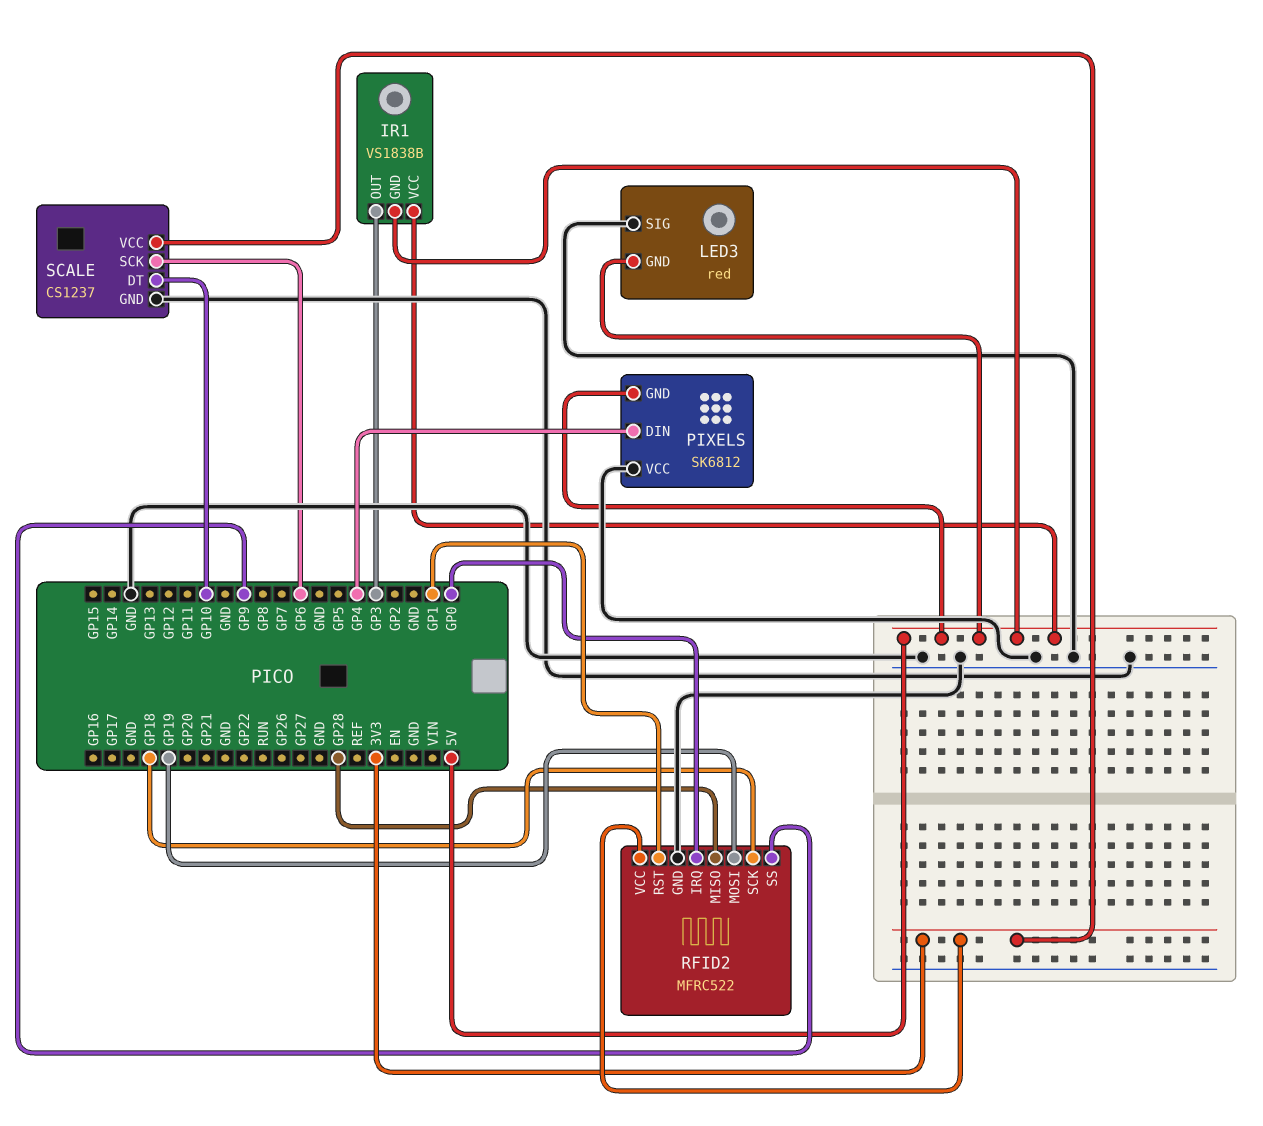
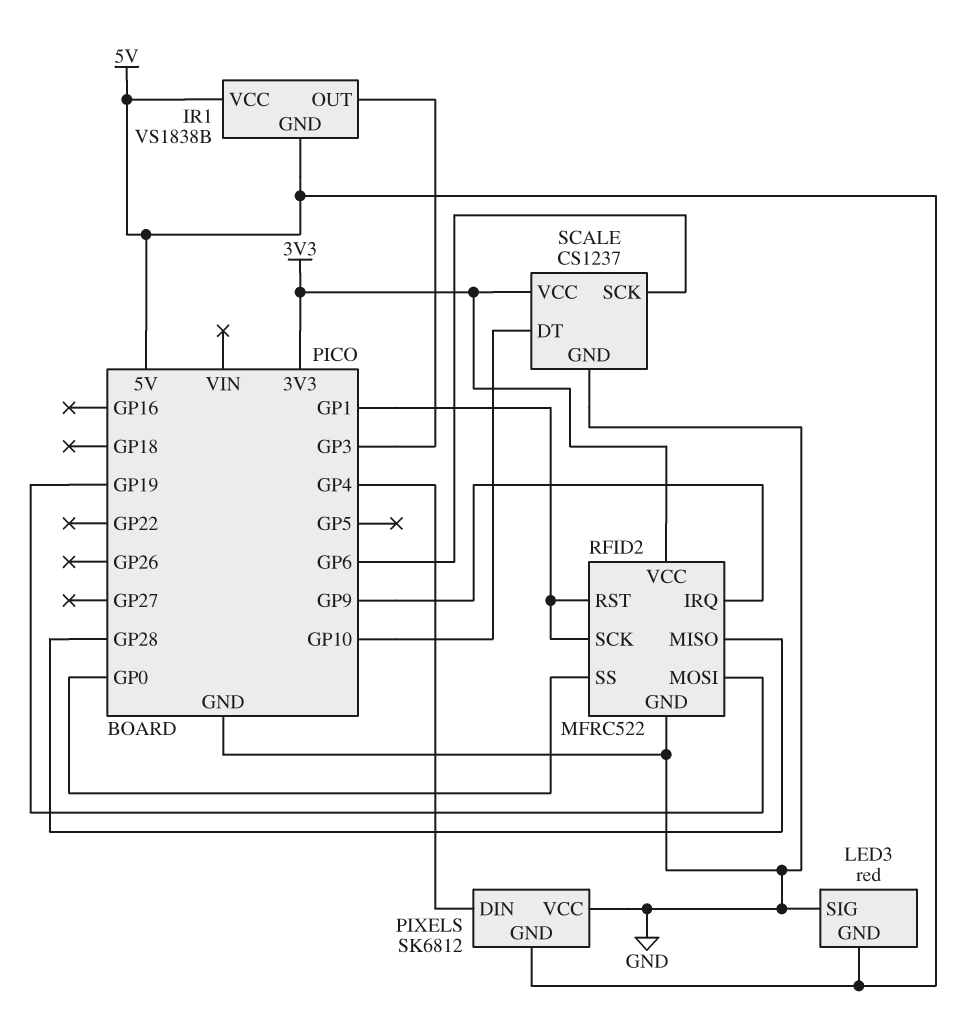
RFID2 pin IRQ: GP0 -> GP9
RFID2 pin SCK: GP18 -> GP1
RFID2 pin SS: GP9 -> GP0

